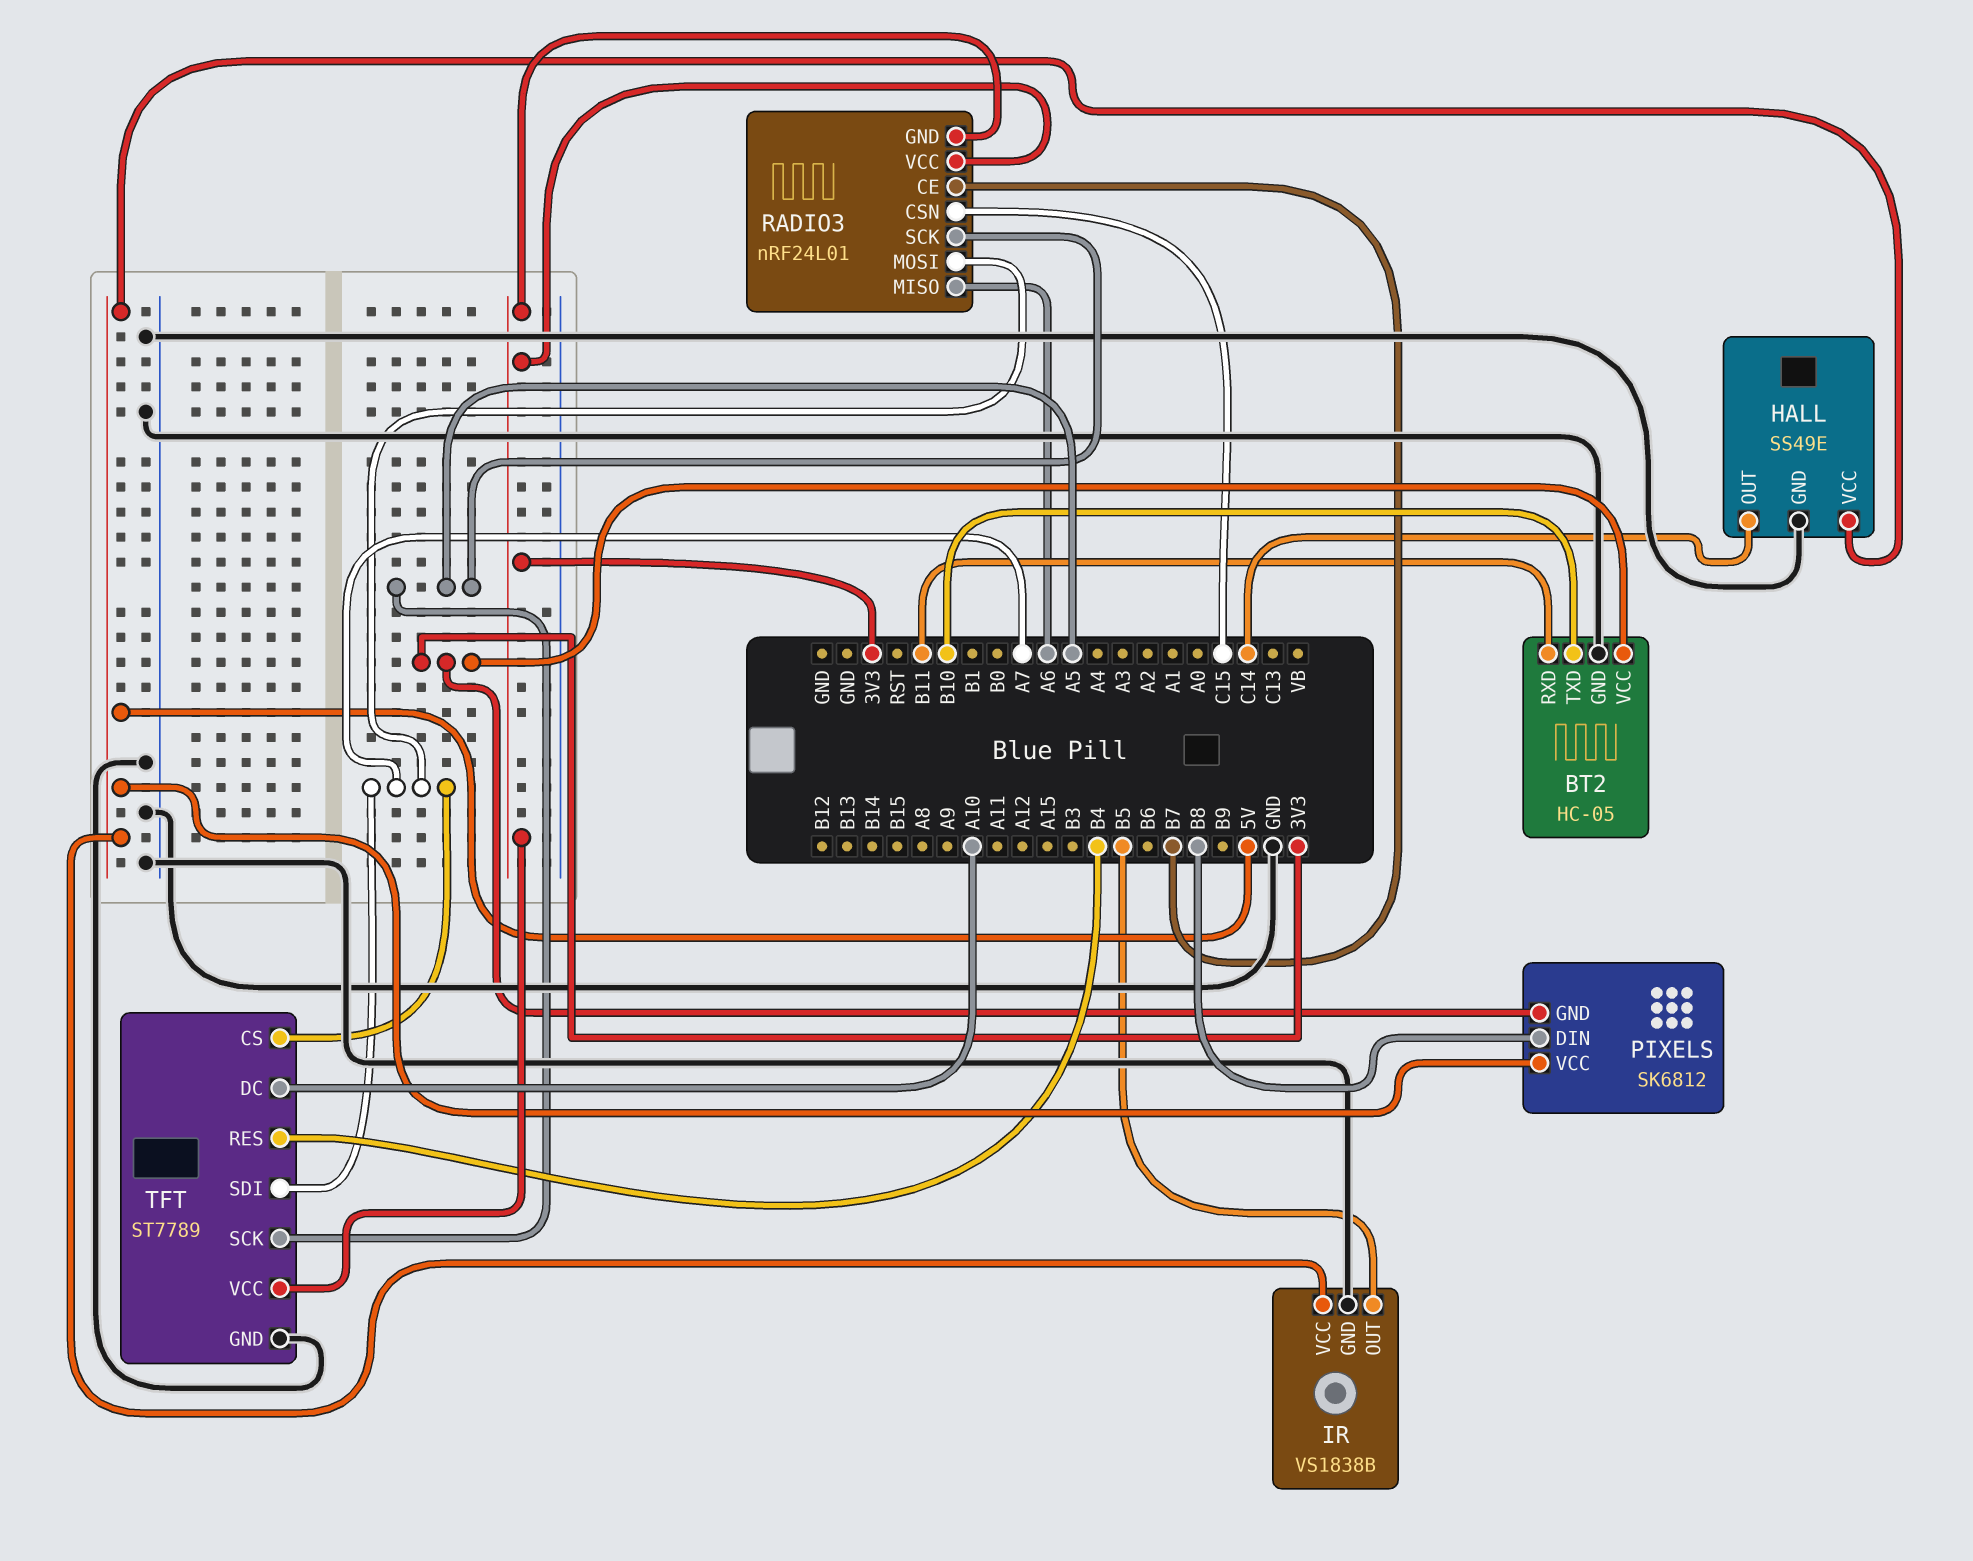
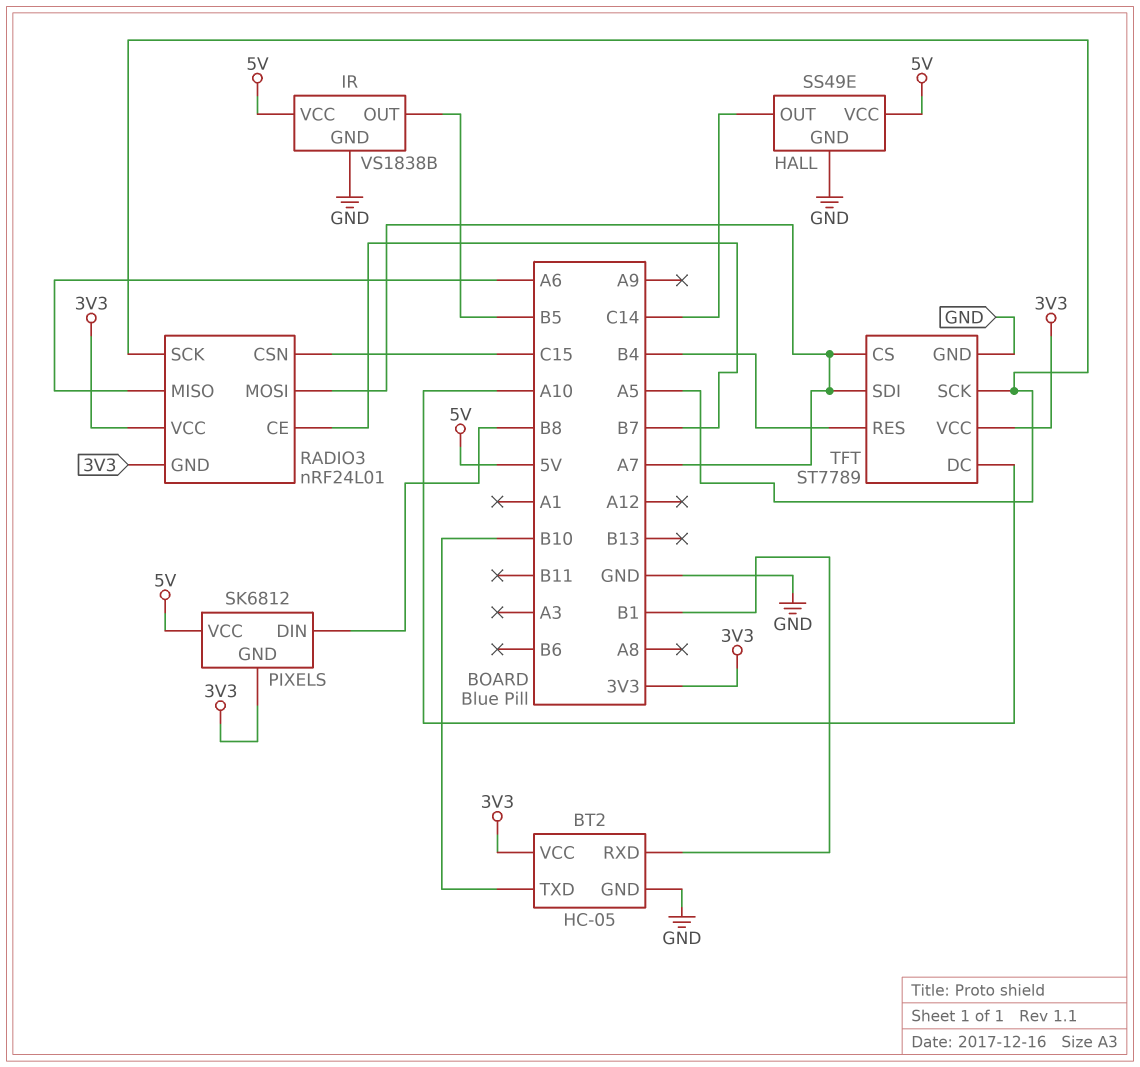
BT2 pin RXD: B11 -> B1

